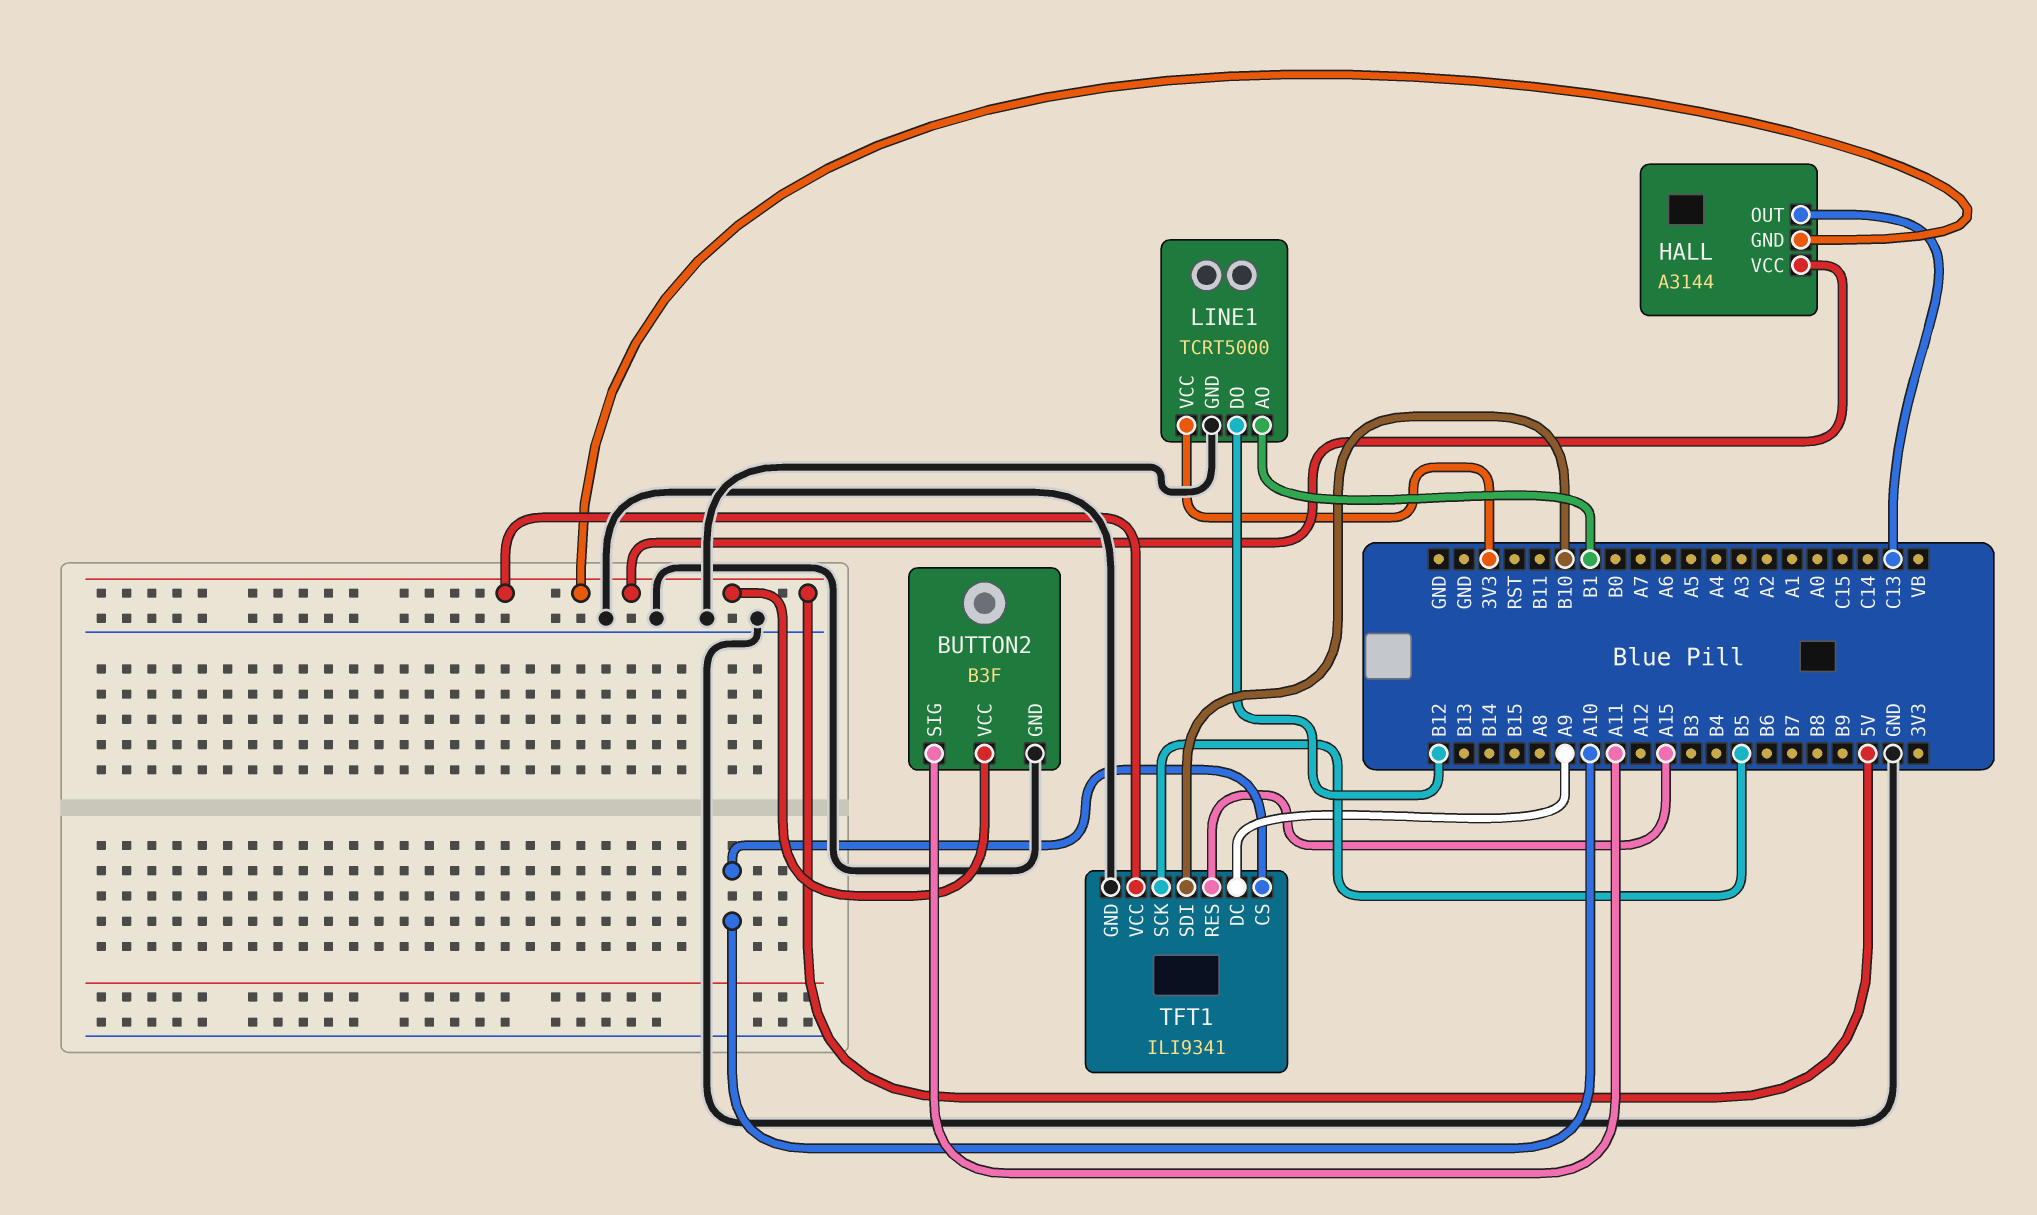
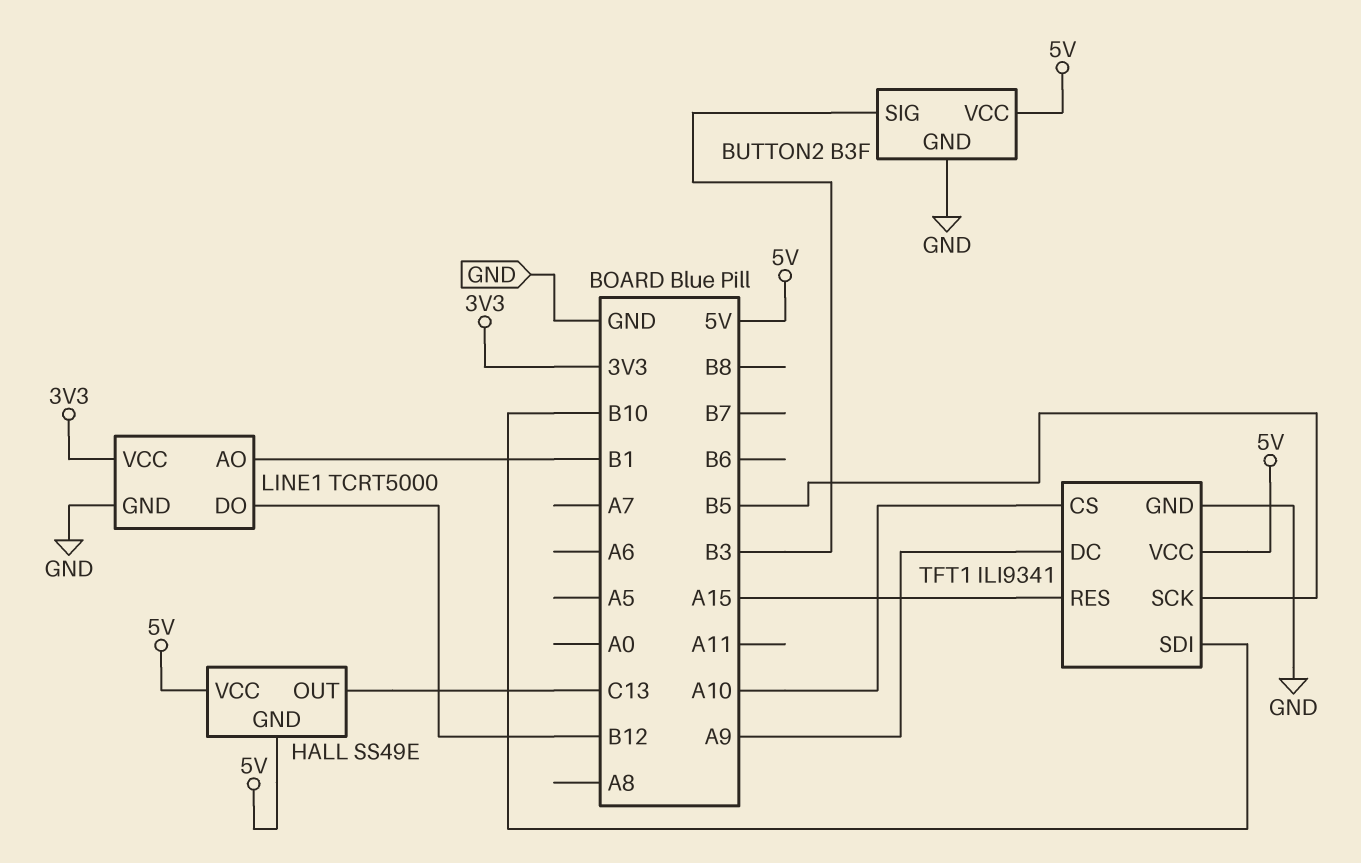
BUTTON2 pin SIG: A11 -> B3
HALL: A3144 -> SS49E

